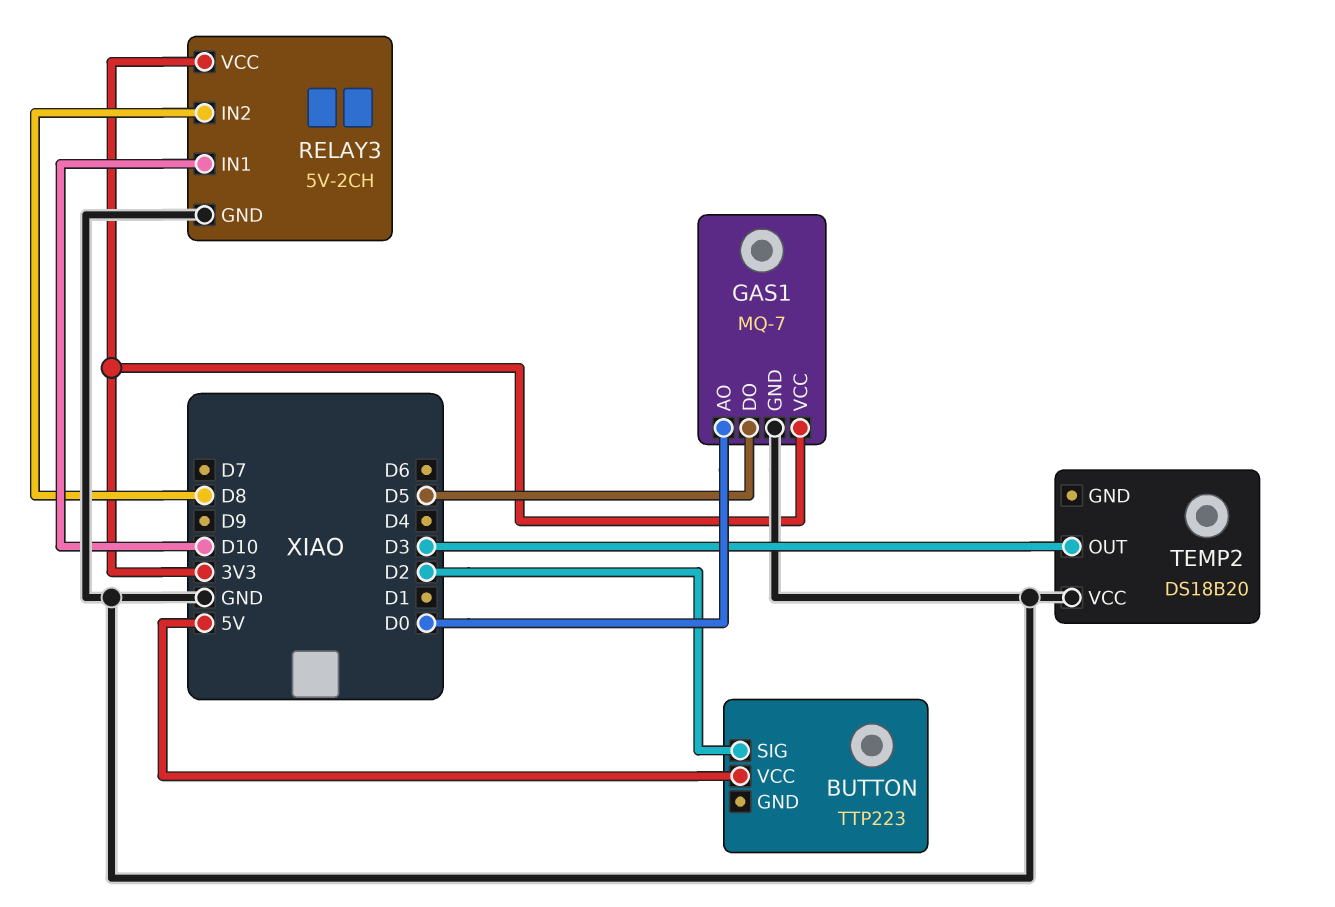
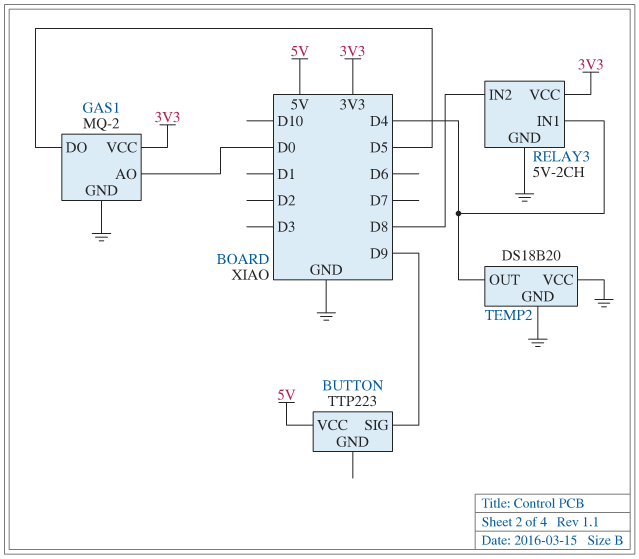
BUTTON pin SIG: D2 -> D9
GAS1: MQ-7 -> MQ-2
RELAY3 pin IN1: D10 -> D4
TEMP2 pin GND: none -> GND
TEMP2 pin OUT: D3 -> D4

